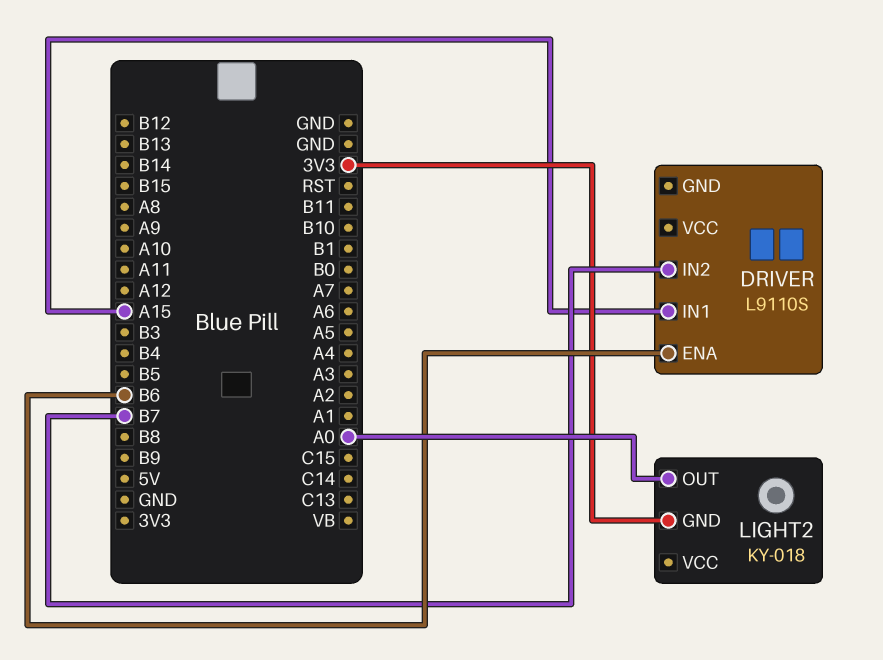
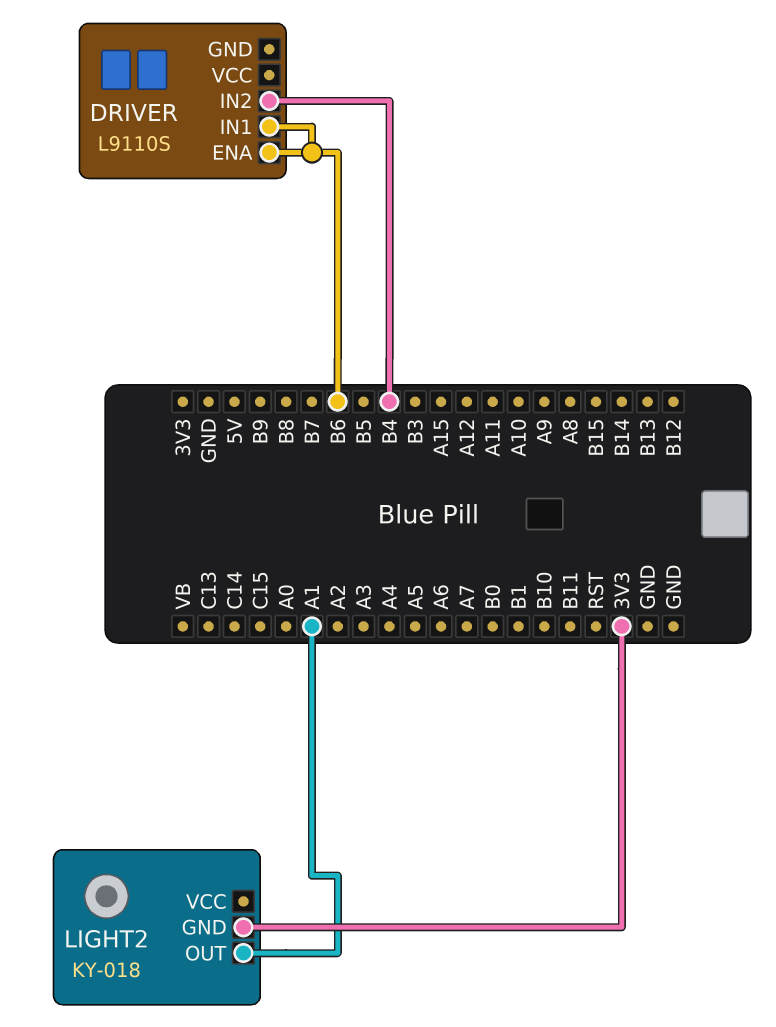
DRIVER pin IN1: A15 -> B6
DRIVER pin IN2: B7 -> B4
LIGHT2 pin OUT: A0 -> A1

